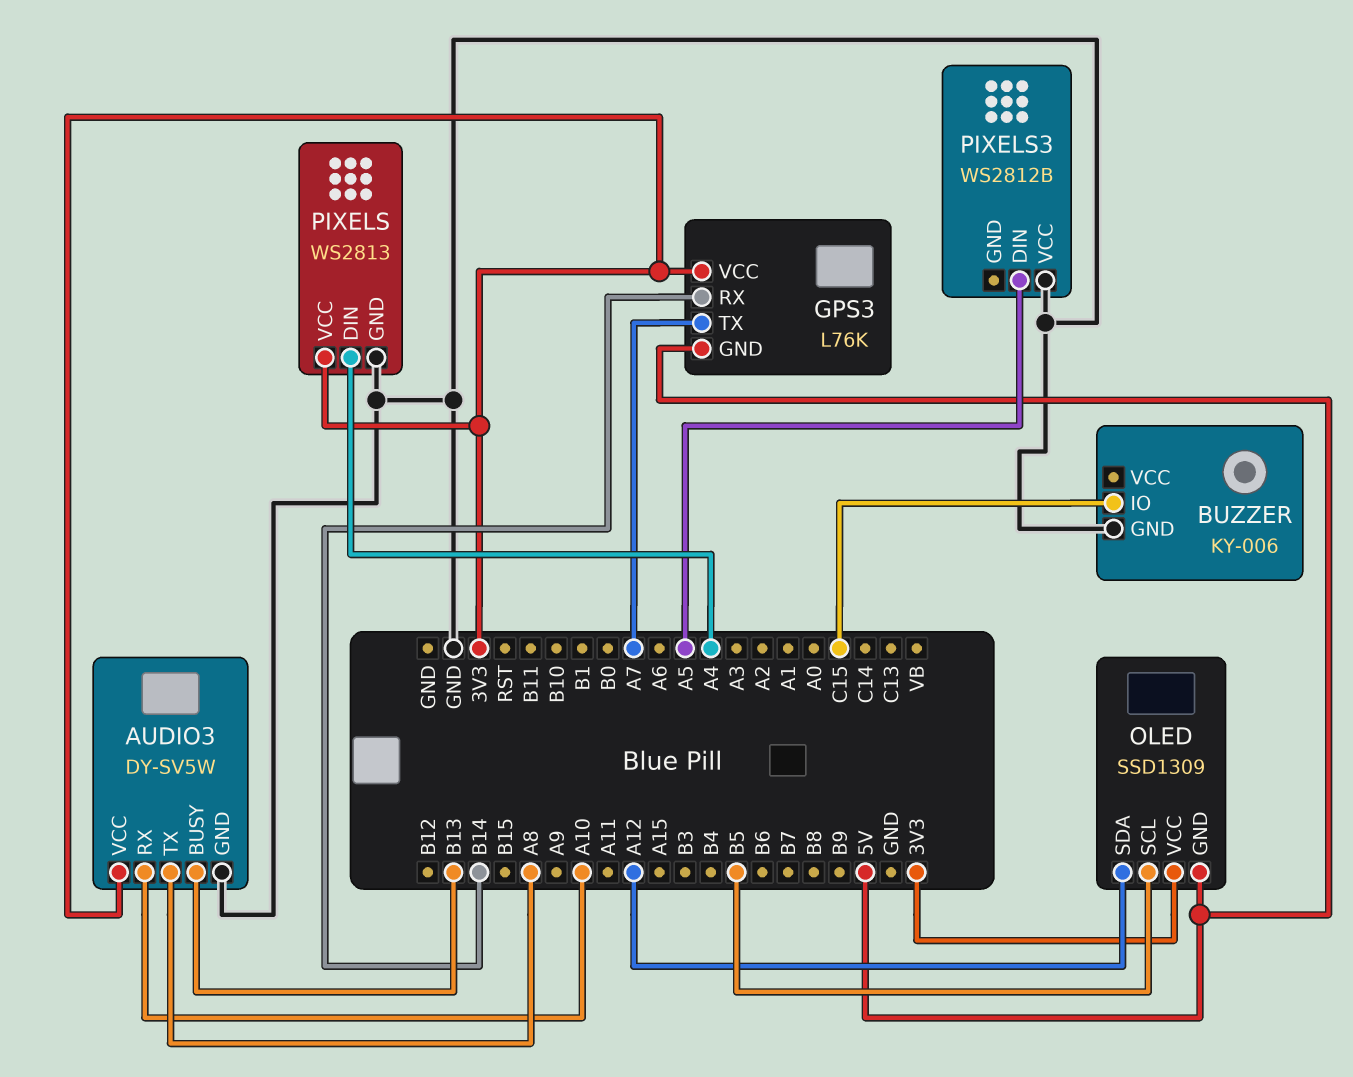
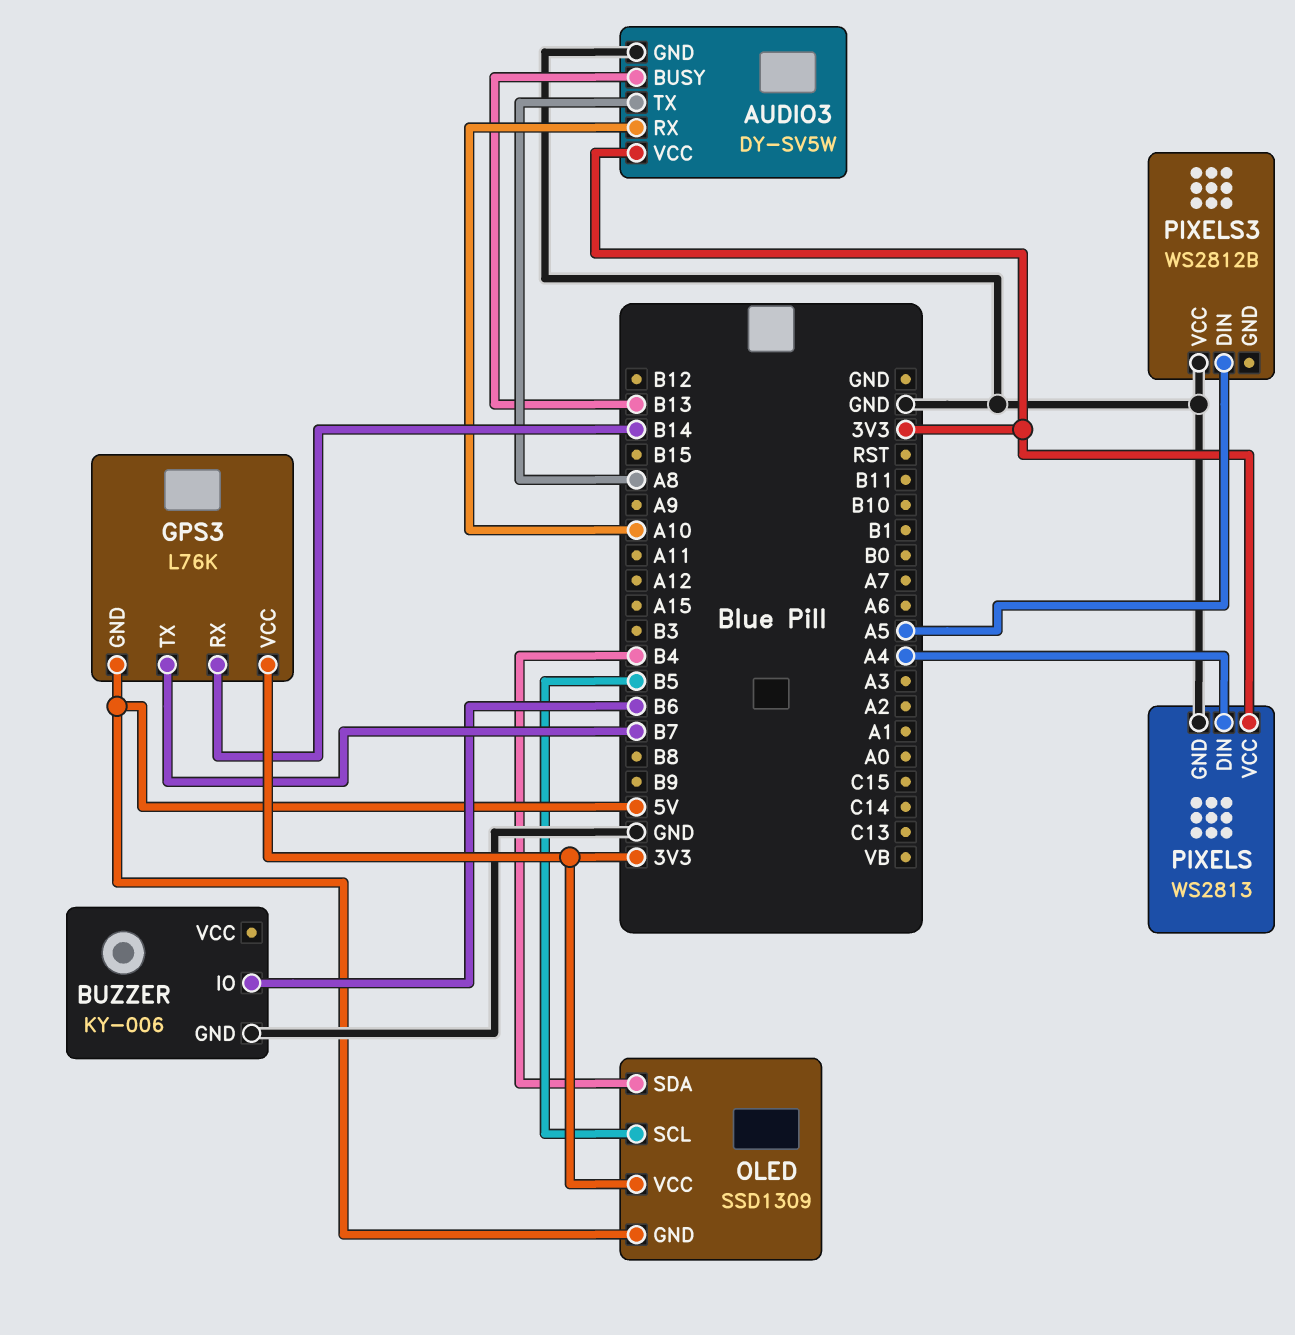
BUZZER pin IO: C15 -> B6
GPS3 pin TX: A7 -> B7
OLED pin SDA: A12 -> B4

